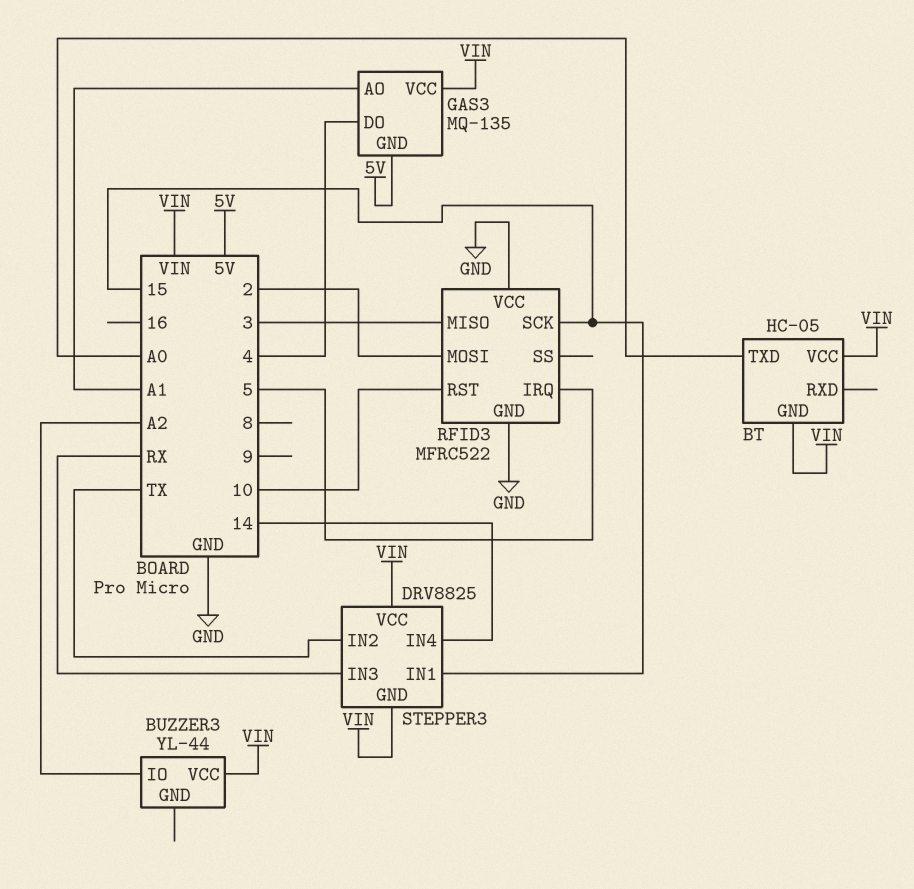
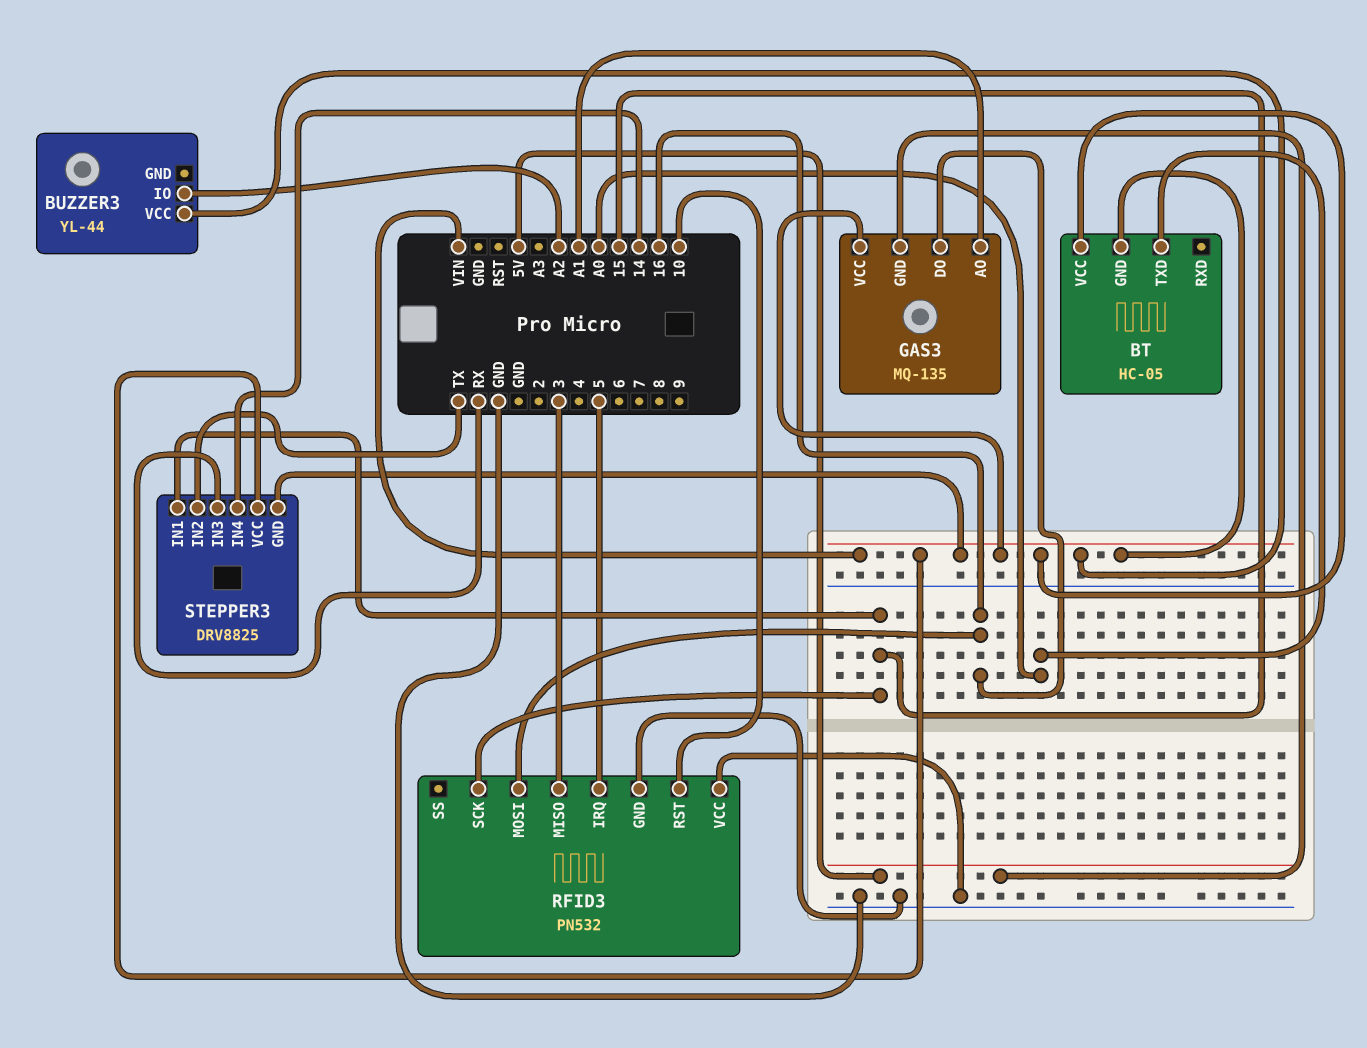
GAS3 pin DO: 4 -> 16
RFID3: MFRC522 -> PN532
RFID3 pin MOSI: 2 -> 16

